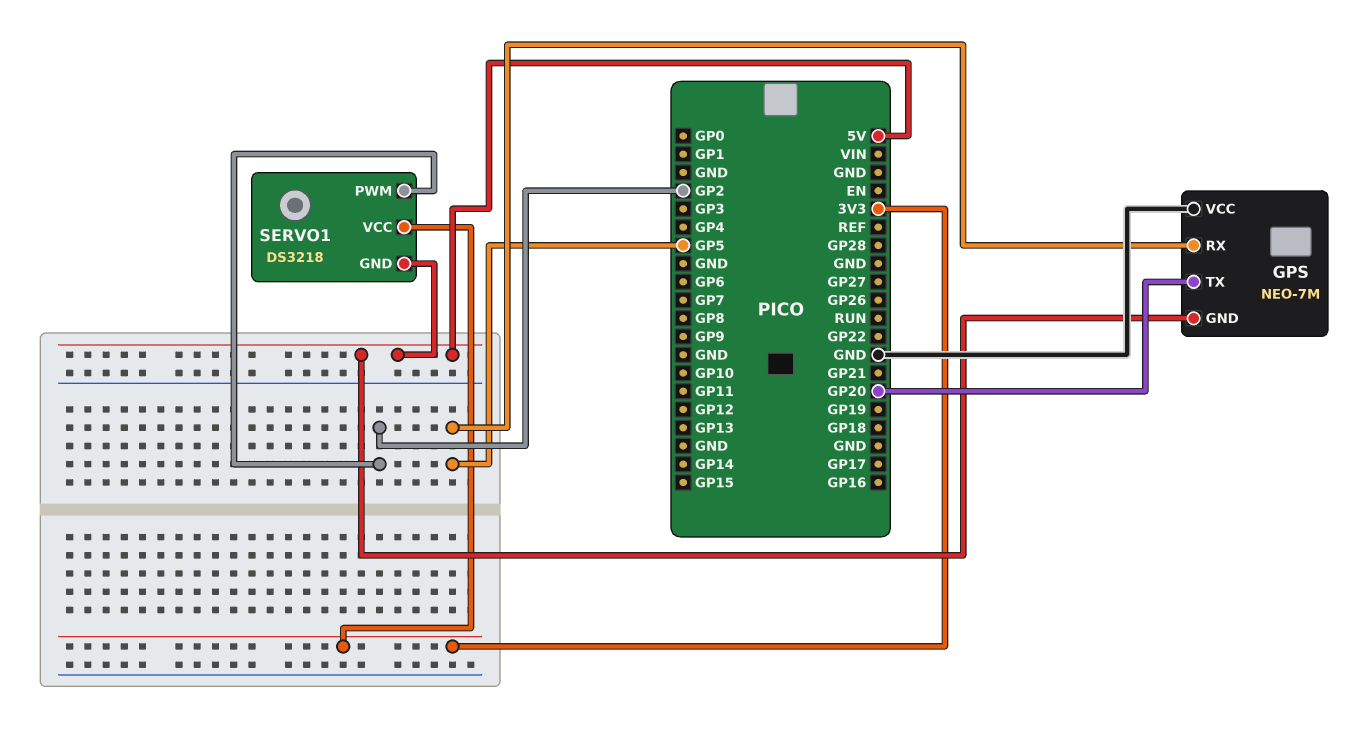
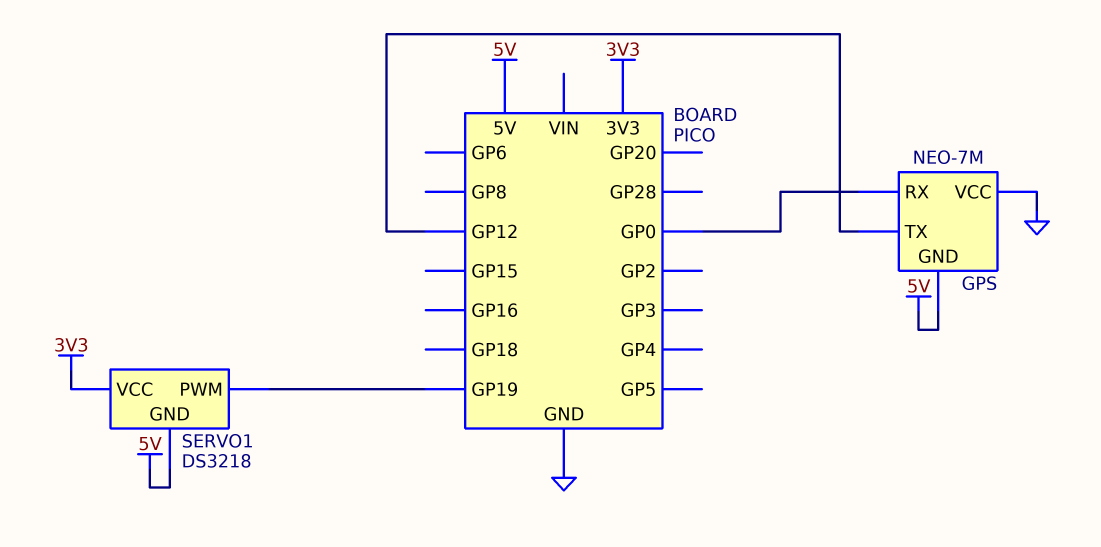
GPS pin RX: GP5 -> GP0
GPS pin TX: GP20 -> GP12
SERVO1 pin PWM: GP2 -> GP19

